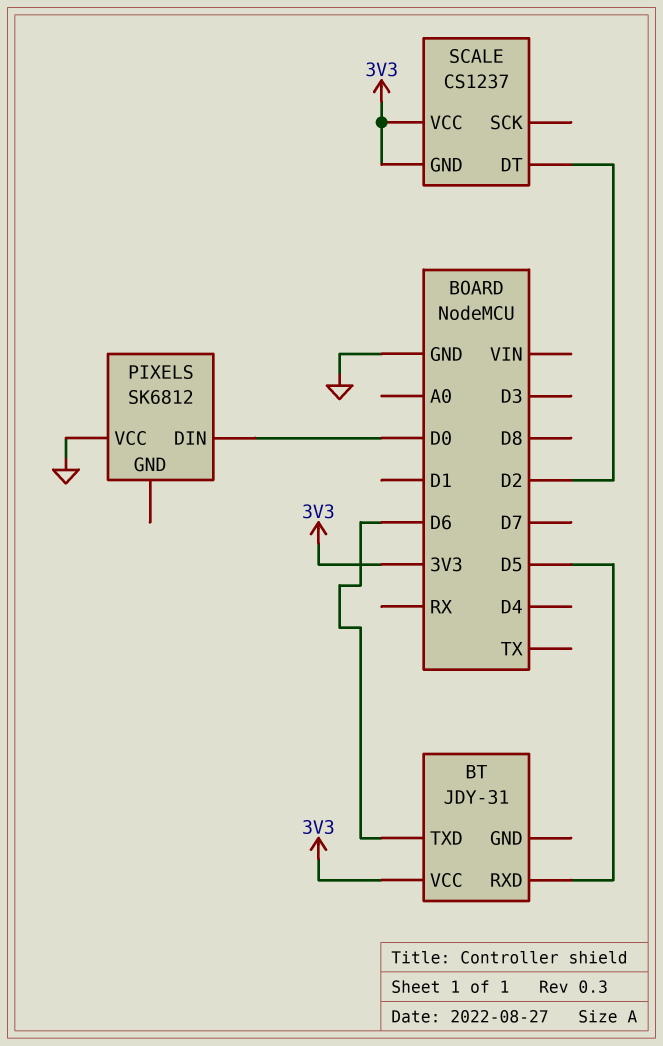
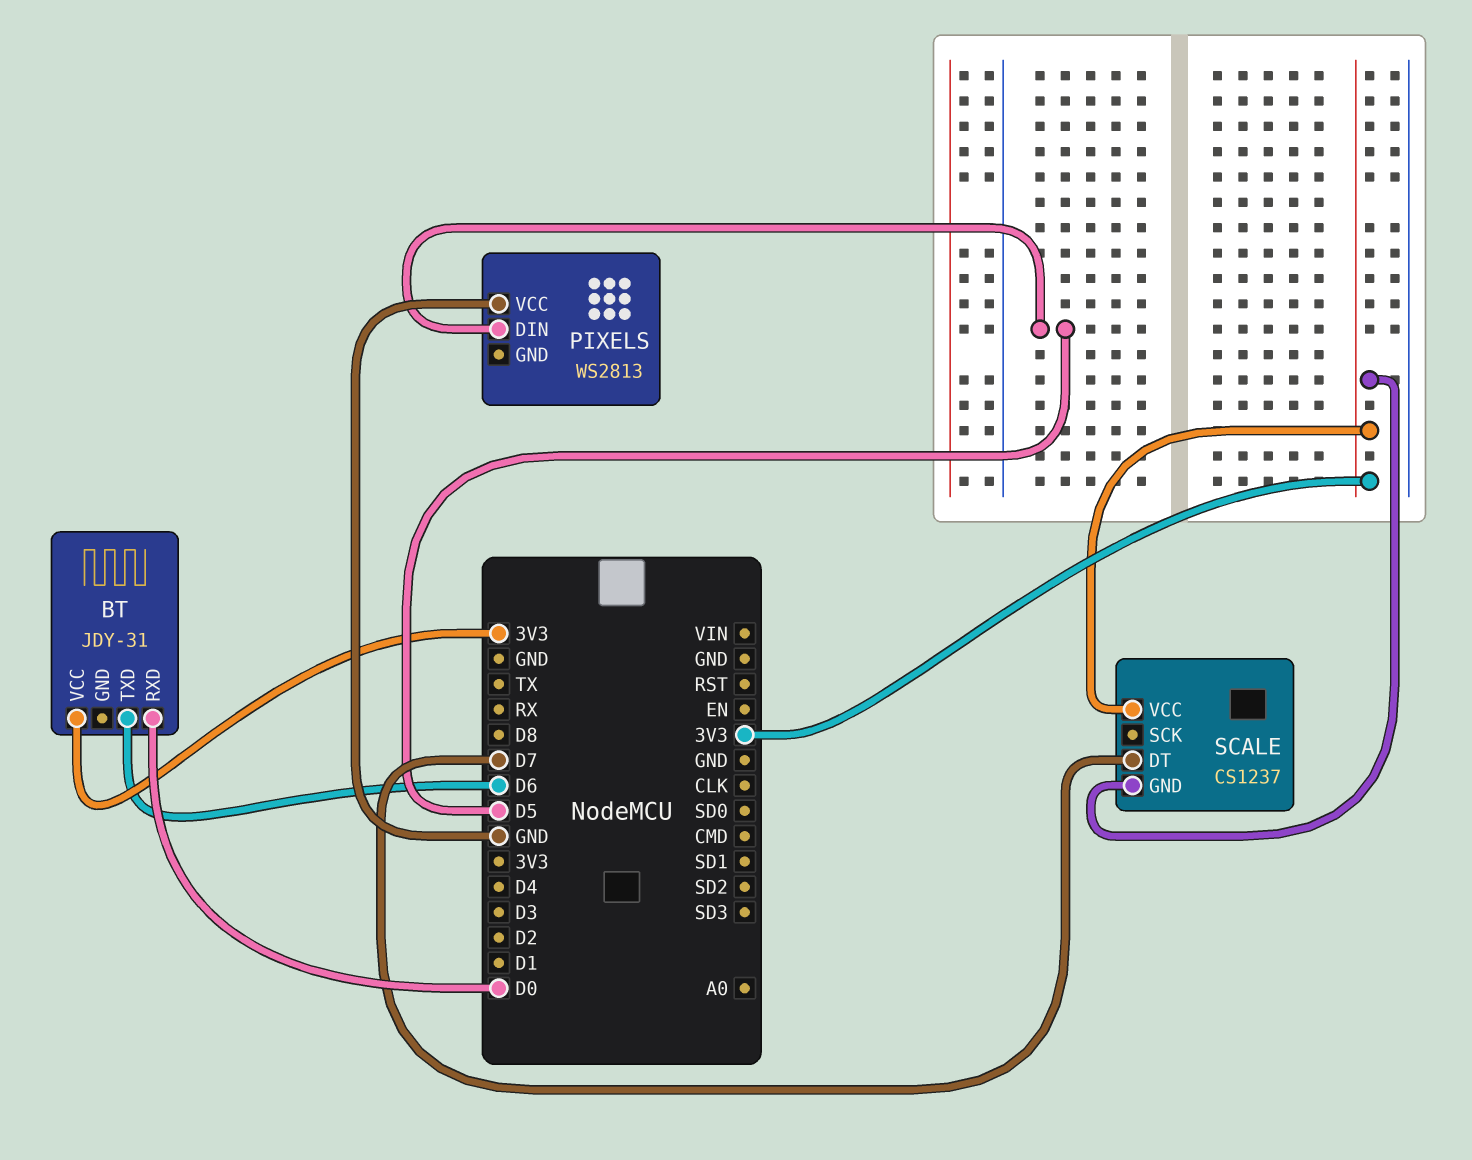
BT pin RXD: D5 -> D0
PIXELS: SK6812 -> WS2813
PIXELS pin DIN: D0 -> D5
SCALE pin DT: D2 -> D7

